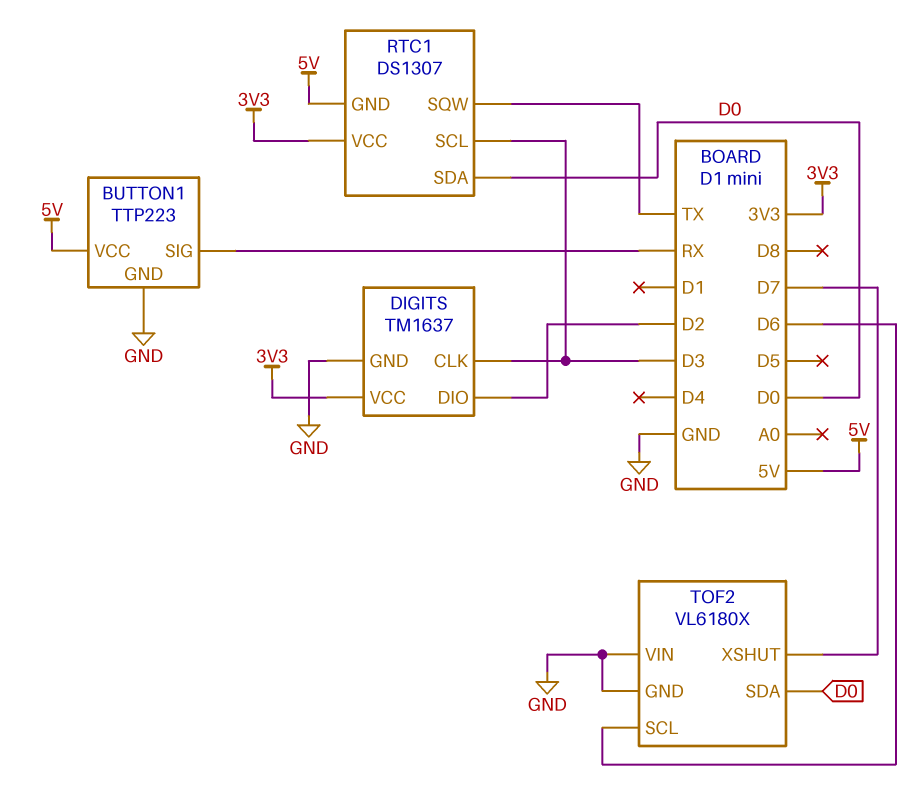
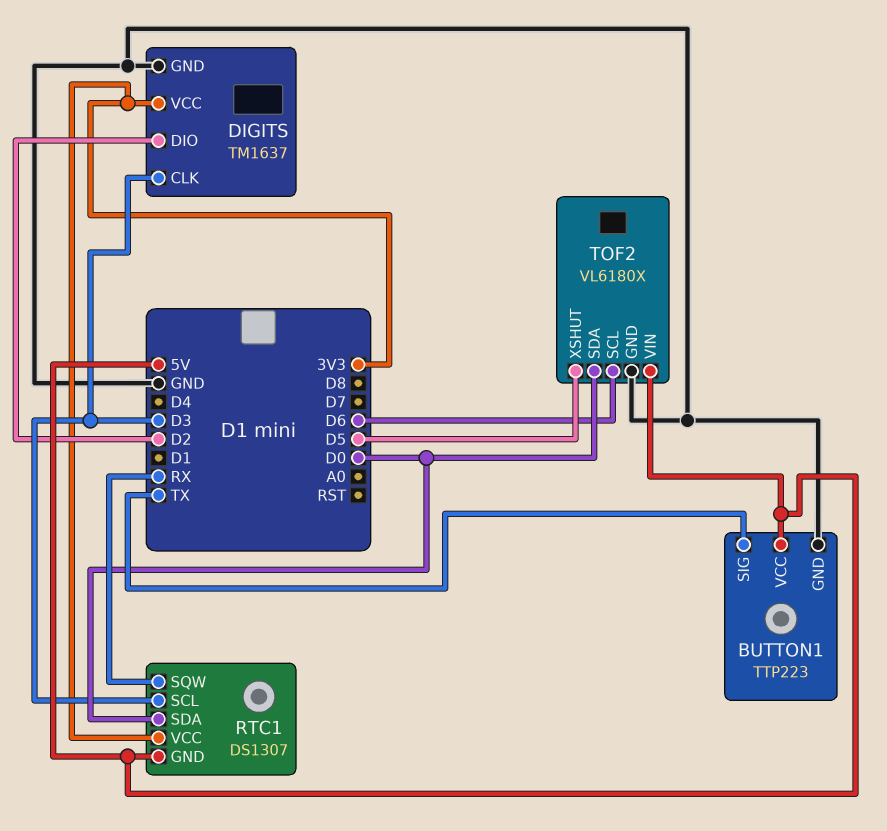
BUTTON1 pin SIG: RX -> TX
RTC1 pin SQW: TX -> RX
TOF2 pin VIN: GND -> 5V
TOF2 pin XSHUT: D7 -> D5

